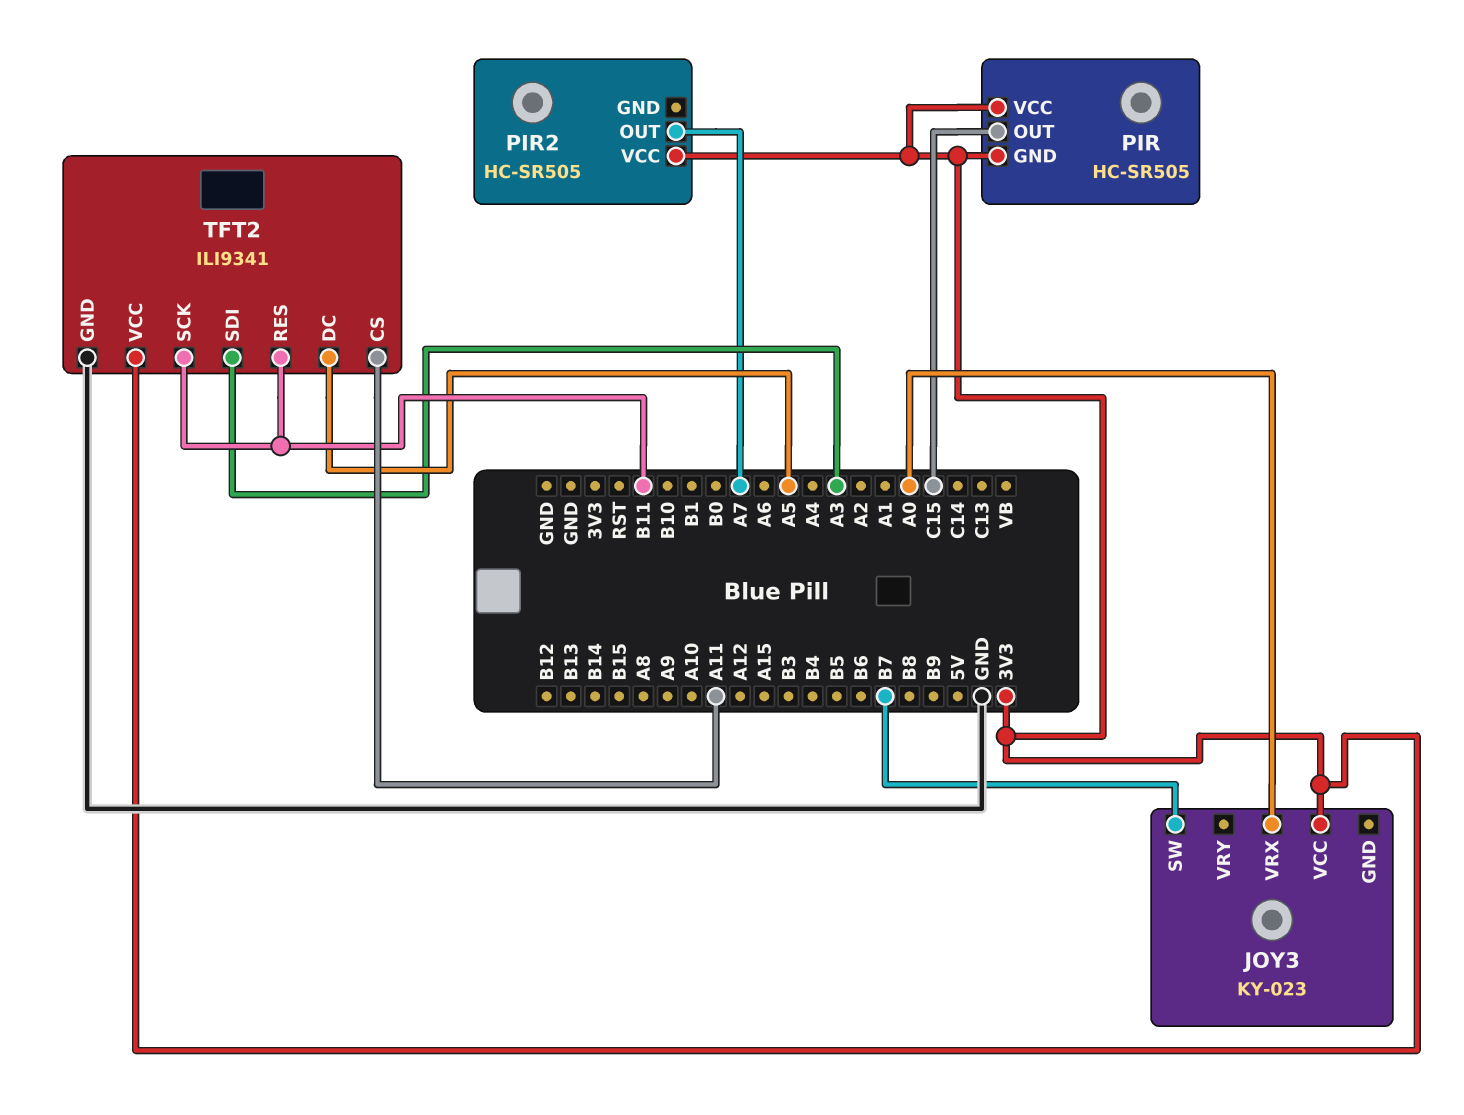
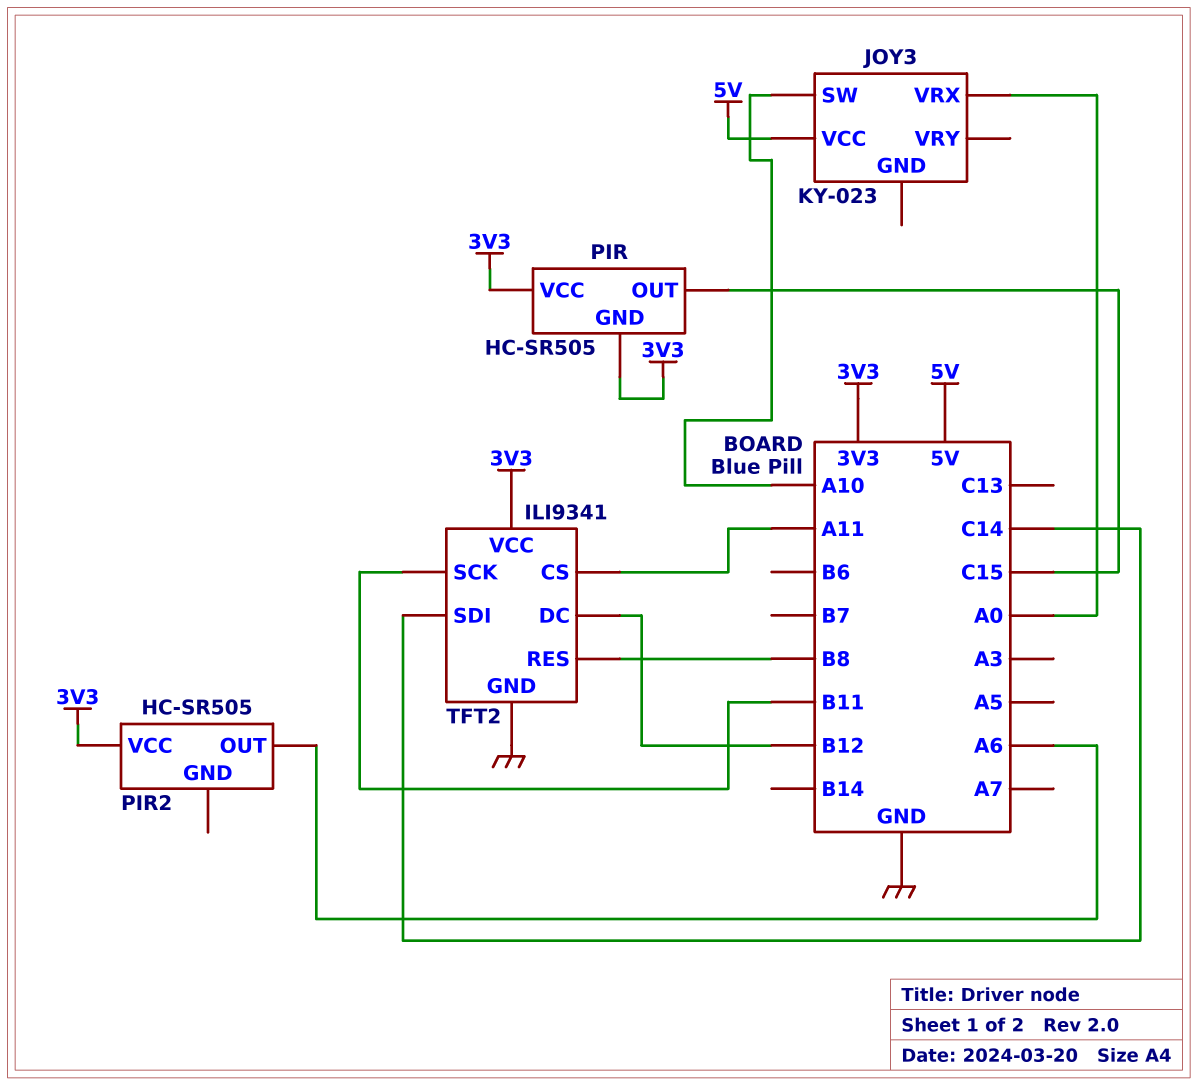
JOY3 pin SW: B7 -> A10
JOY3 pin VCC: 3V3 -> 5V
PIR2 pin OUT: A7 -> A6
TFT2 pin DC: A5 -> B12
TFT2 pin RES: B11 -> B8
TFT2 pin SDI: A3 -> C14

